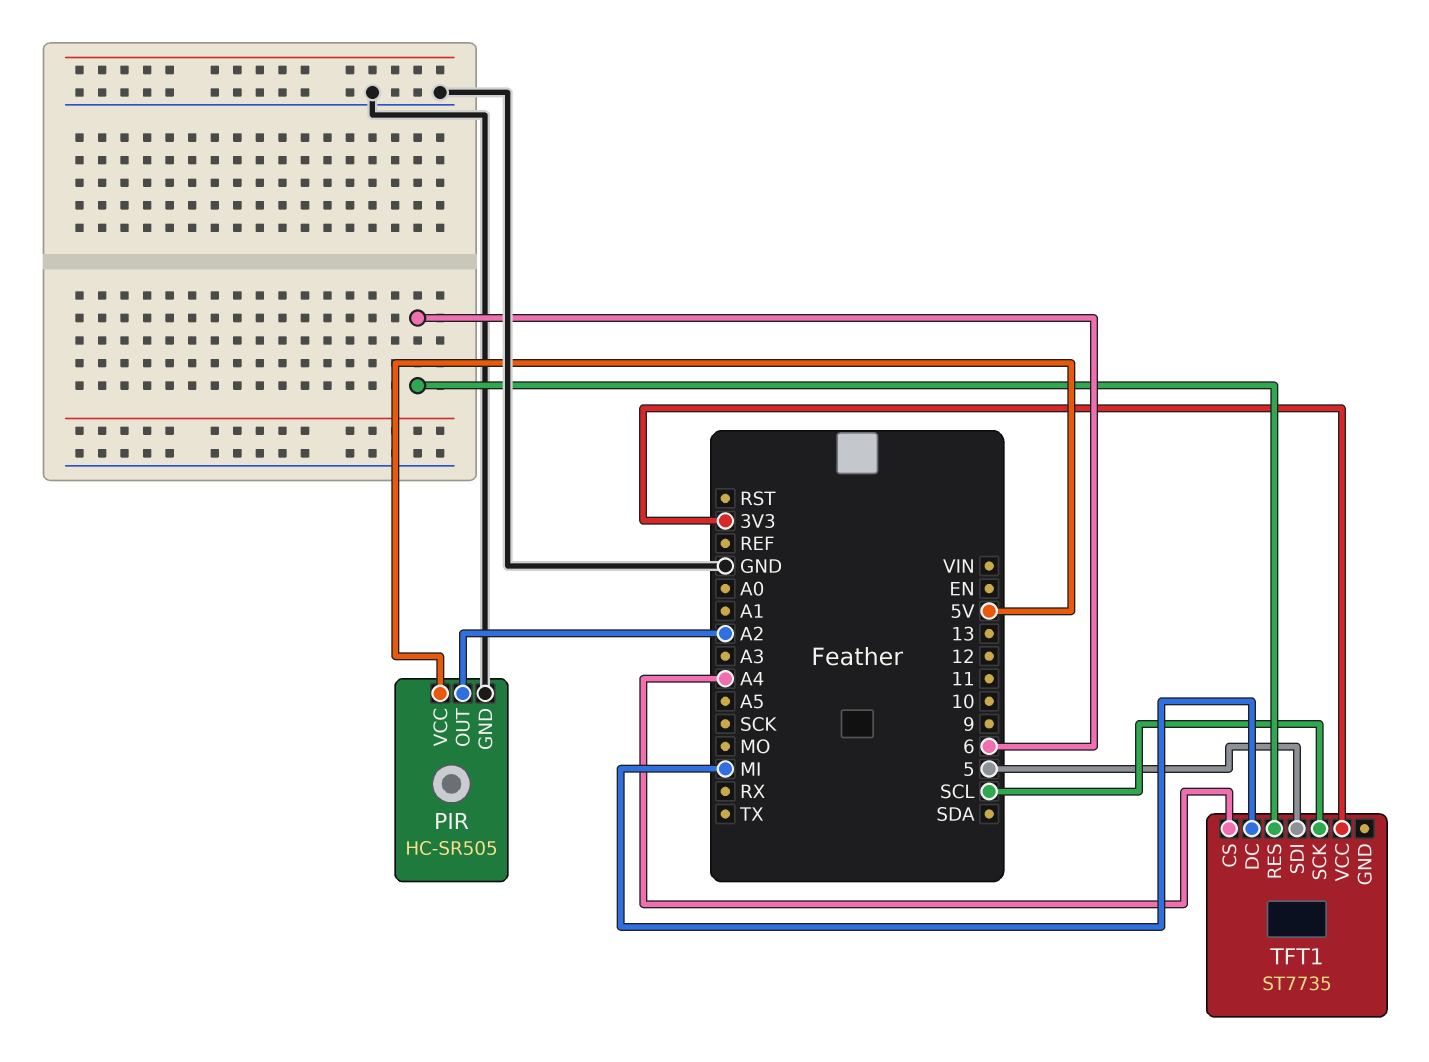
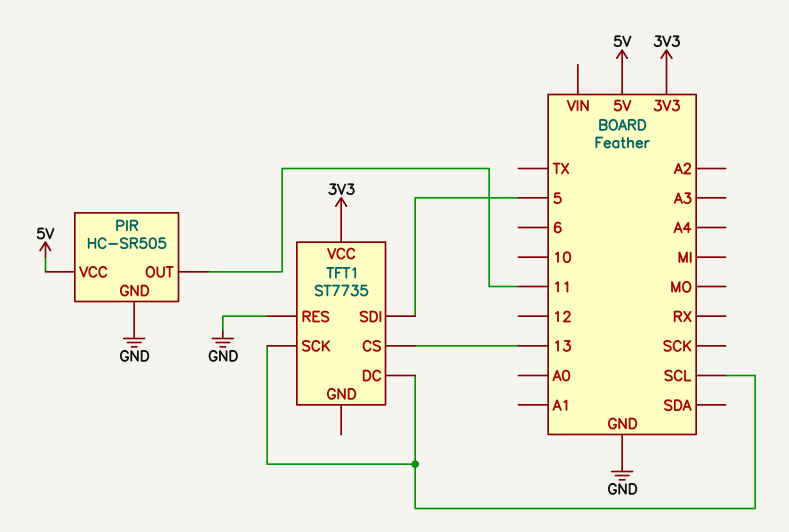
PIR pin OUT: A2 -> 11
TFT1 pin CS: A4 -> 13
TFT1 pin DC: MI -> SCL
TFT1 pin RES: 6 -> GND

